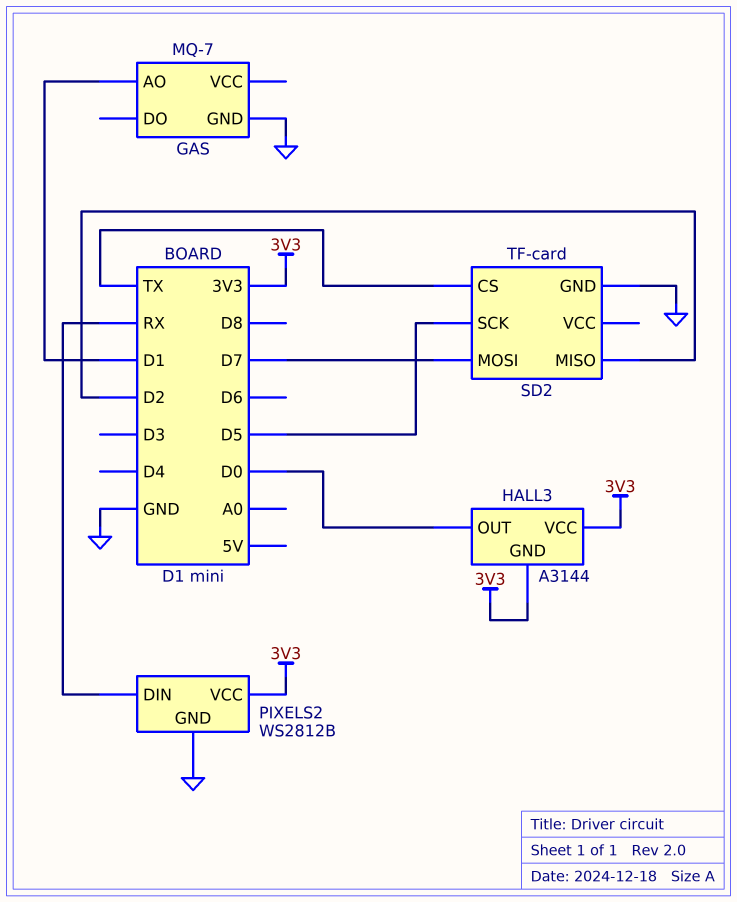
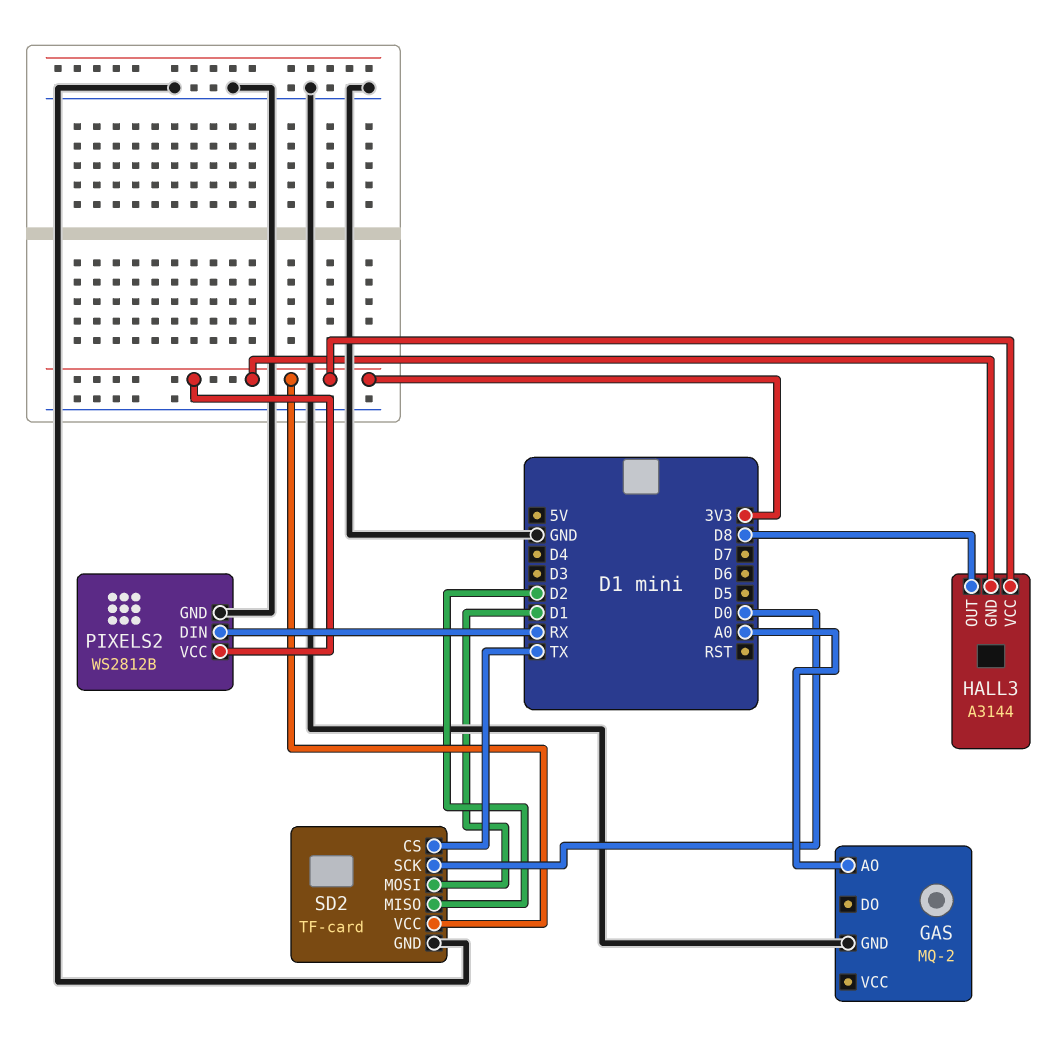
GAS: MQ-7 -> MQ-2
GAS pin AO: D1 -> A0
HALL3 pin OUT: D0 -> D8
SD2 pin MOSI: D7 -> D1
SD2 pin SCK: D5 -> D0
SD2 pin VCC: none -> 3V3

